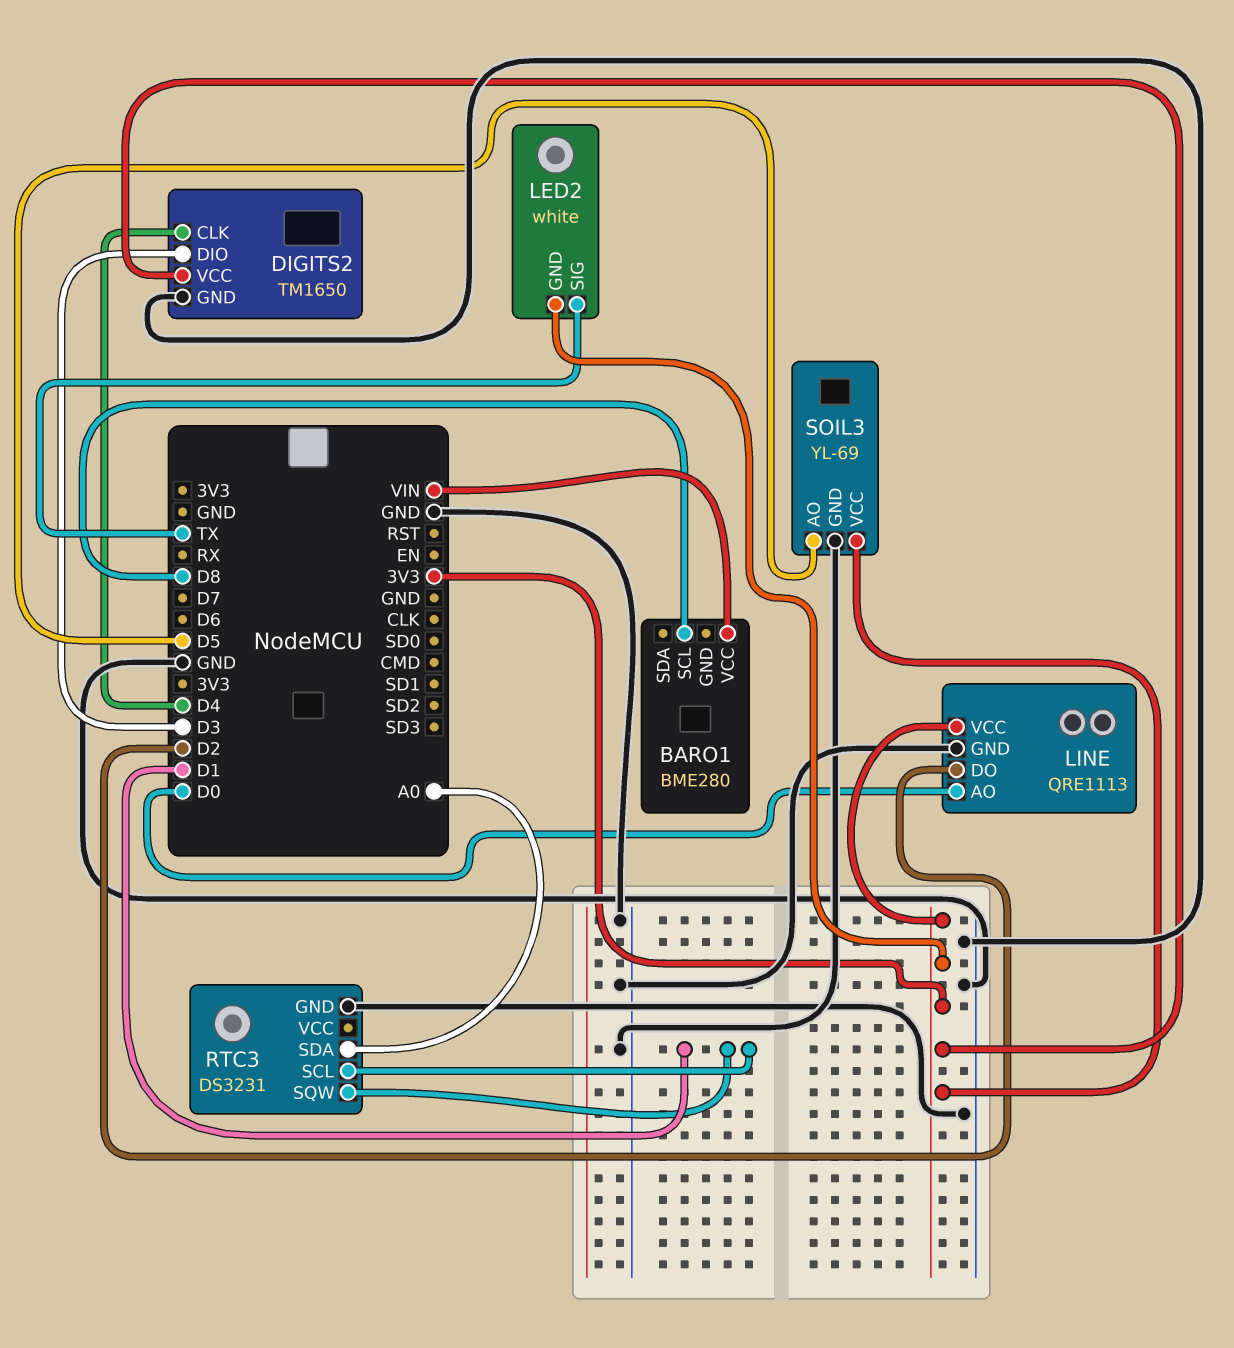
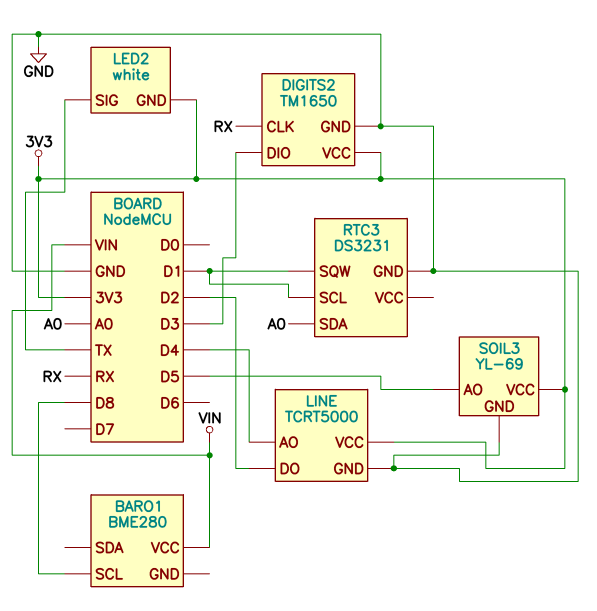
DIGITS2 pin CLK: D4 -> RX
LINE: QRE1113 -> TCRT5000
LINE pin AO: D0 -> D4

